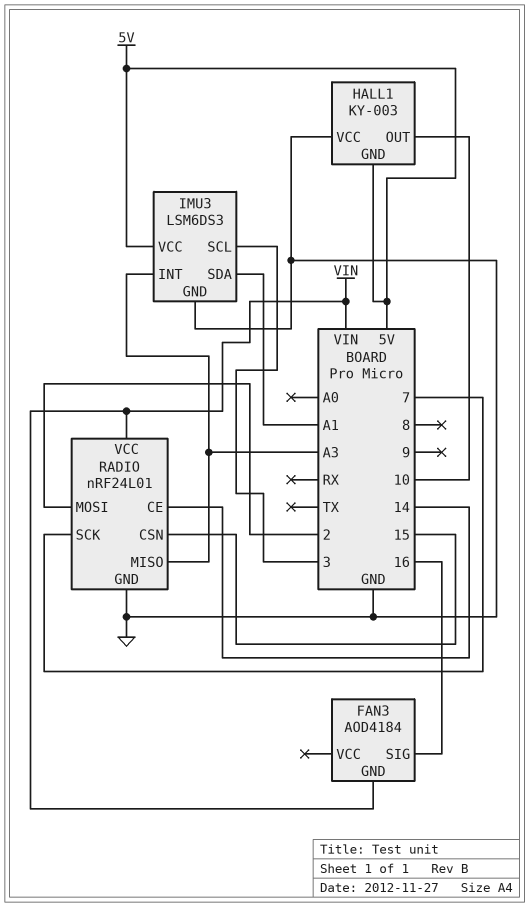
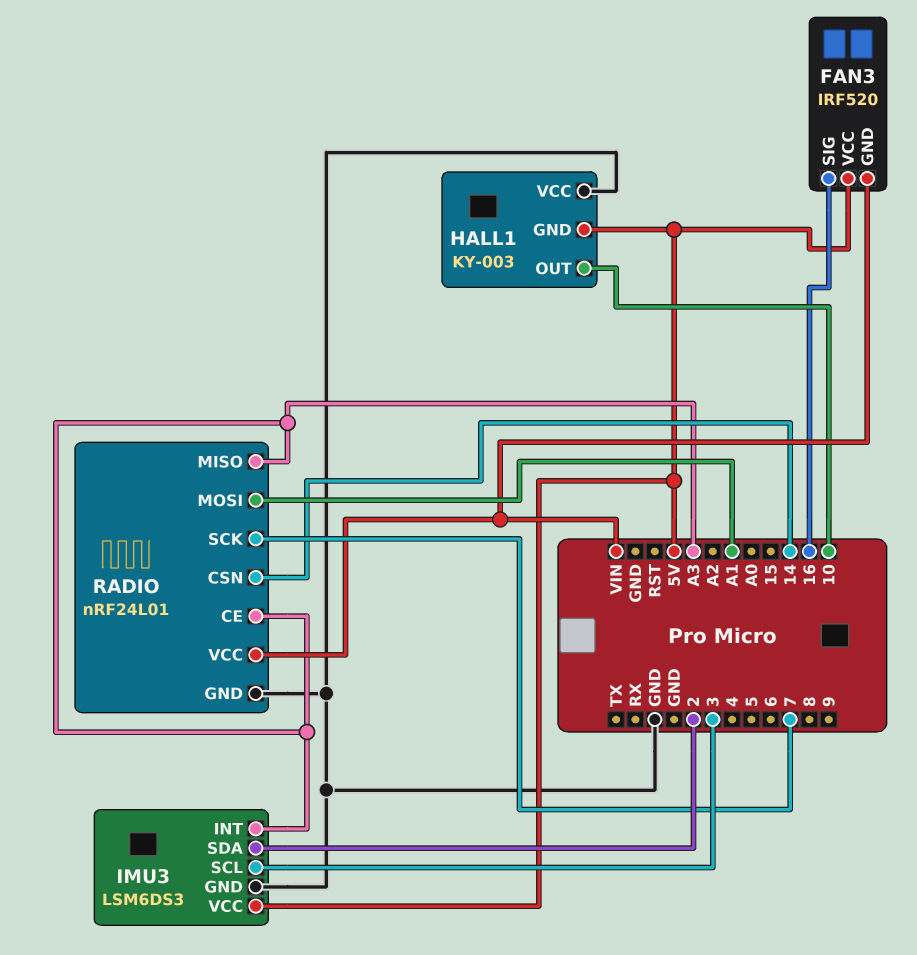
FAN3: AOD4184 -> IRF520
FAN3 pin VCC: none -> 5V
IMU3 pin SDA: A1 -> 2
RADIO pin CE: 14 -> A3
RADIO pin CSN: 15 -> 14
RADIO pin MOSI: 2 -> A1

